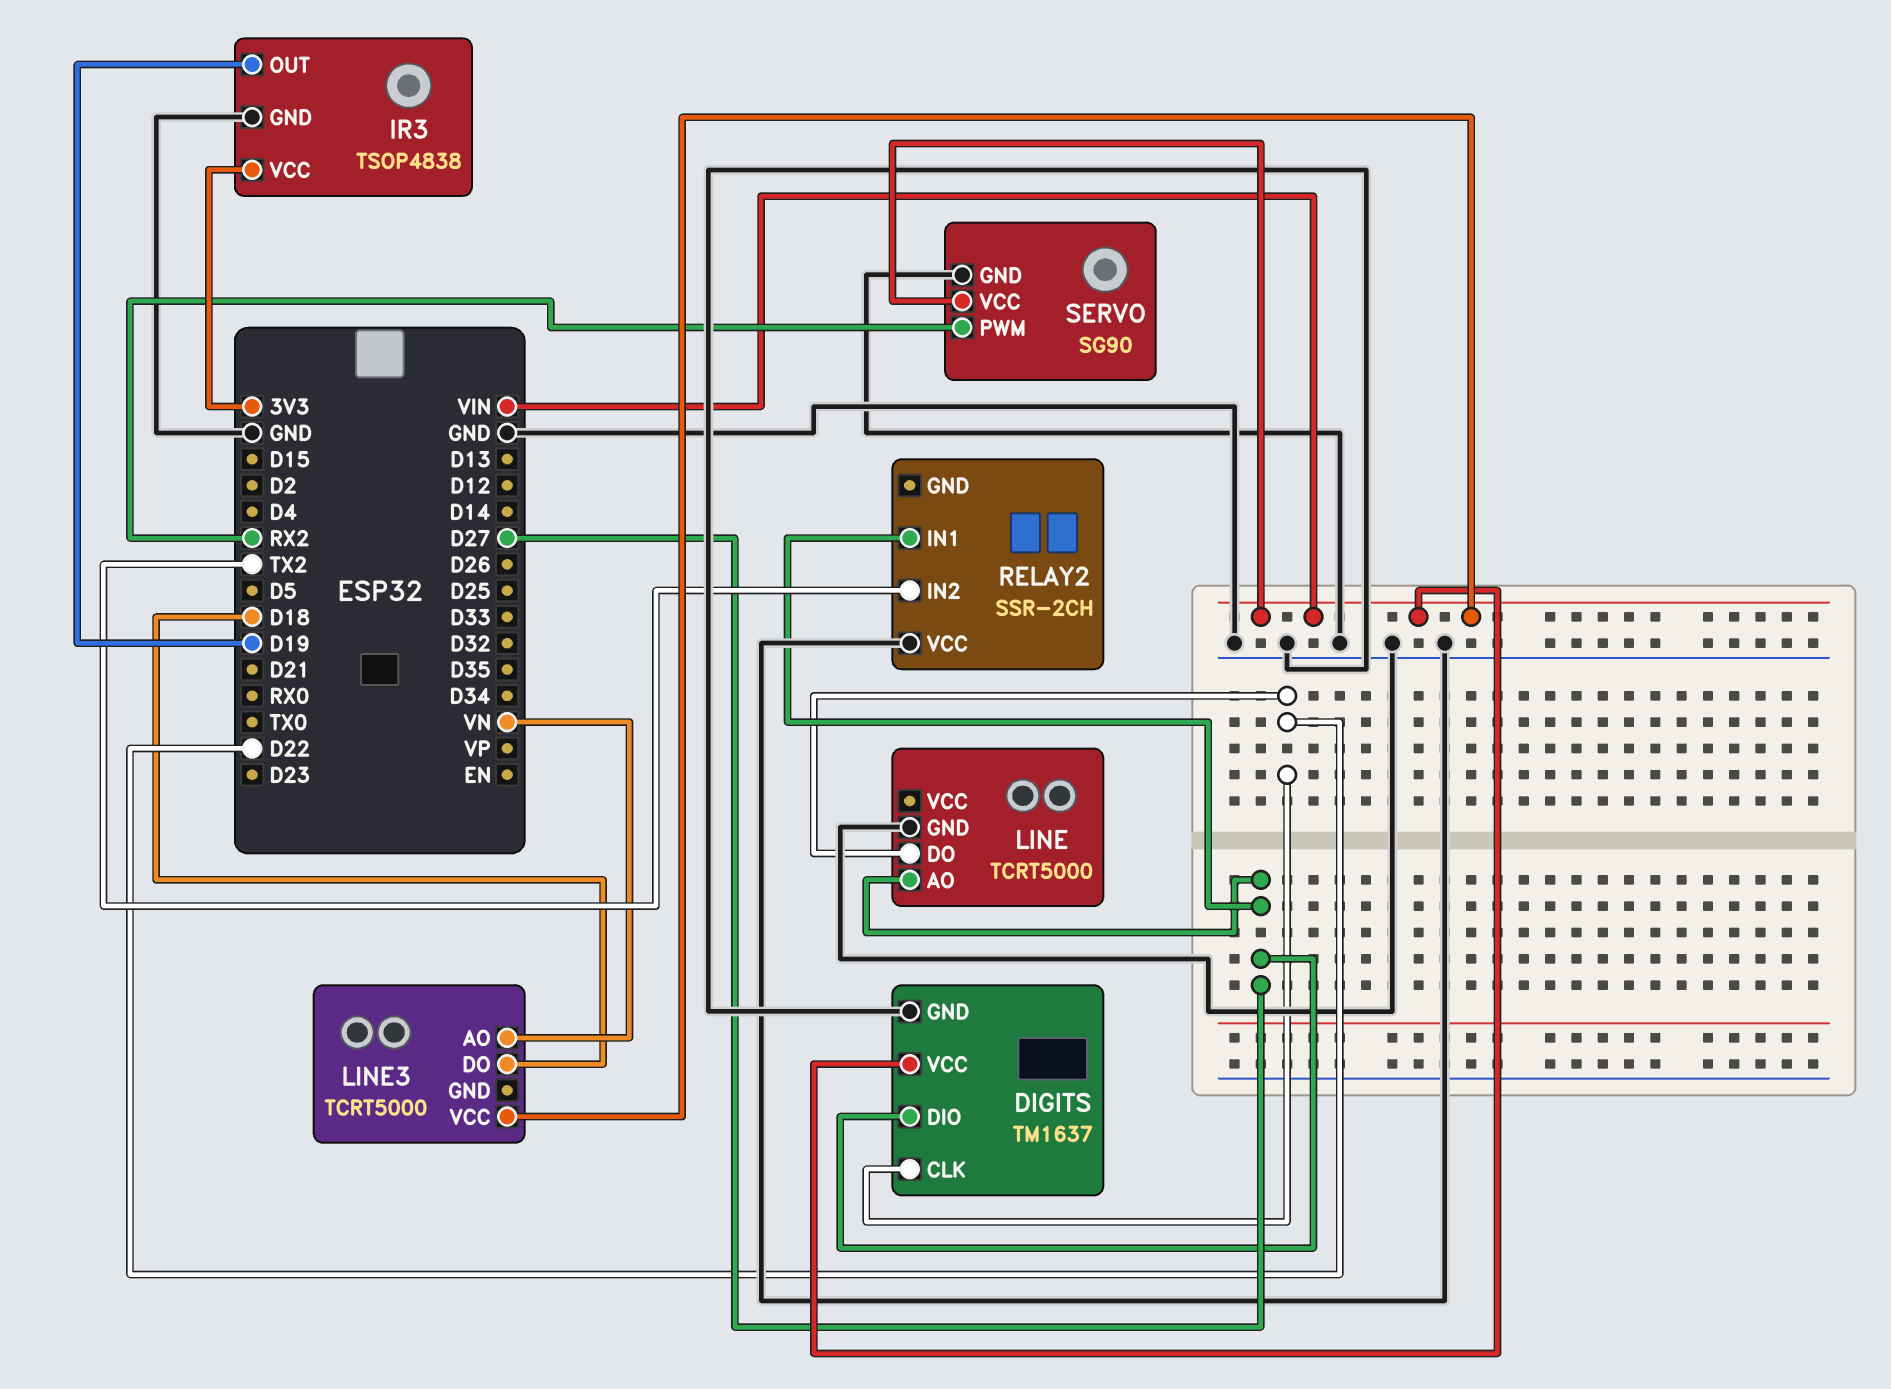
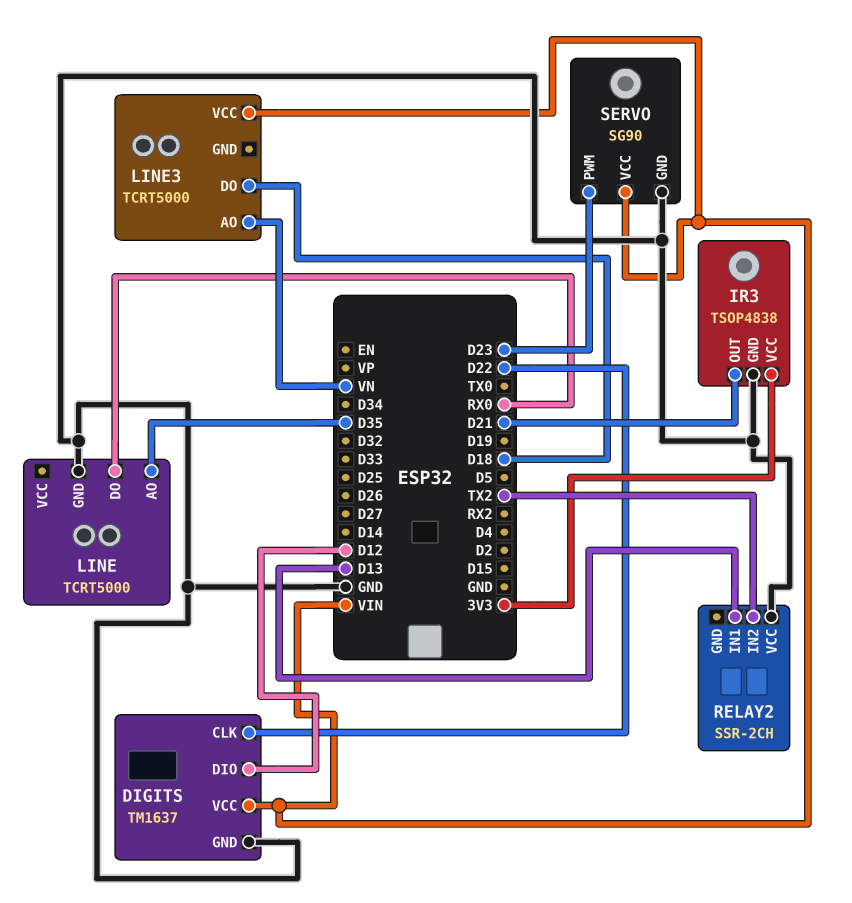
DIGITS pin DIO: D27 -> D12
IR3 pin OUT: D19 -> D21
LINE pin AO: D27 -> D35
LINE pin DO: D22 -> RX0
RELAY2 pin IN1: D27 -> D13
SERVO pin PWM: RX2 -> D23

